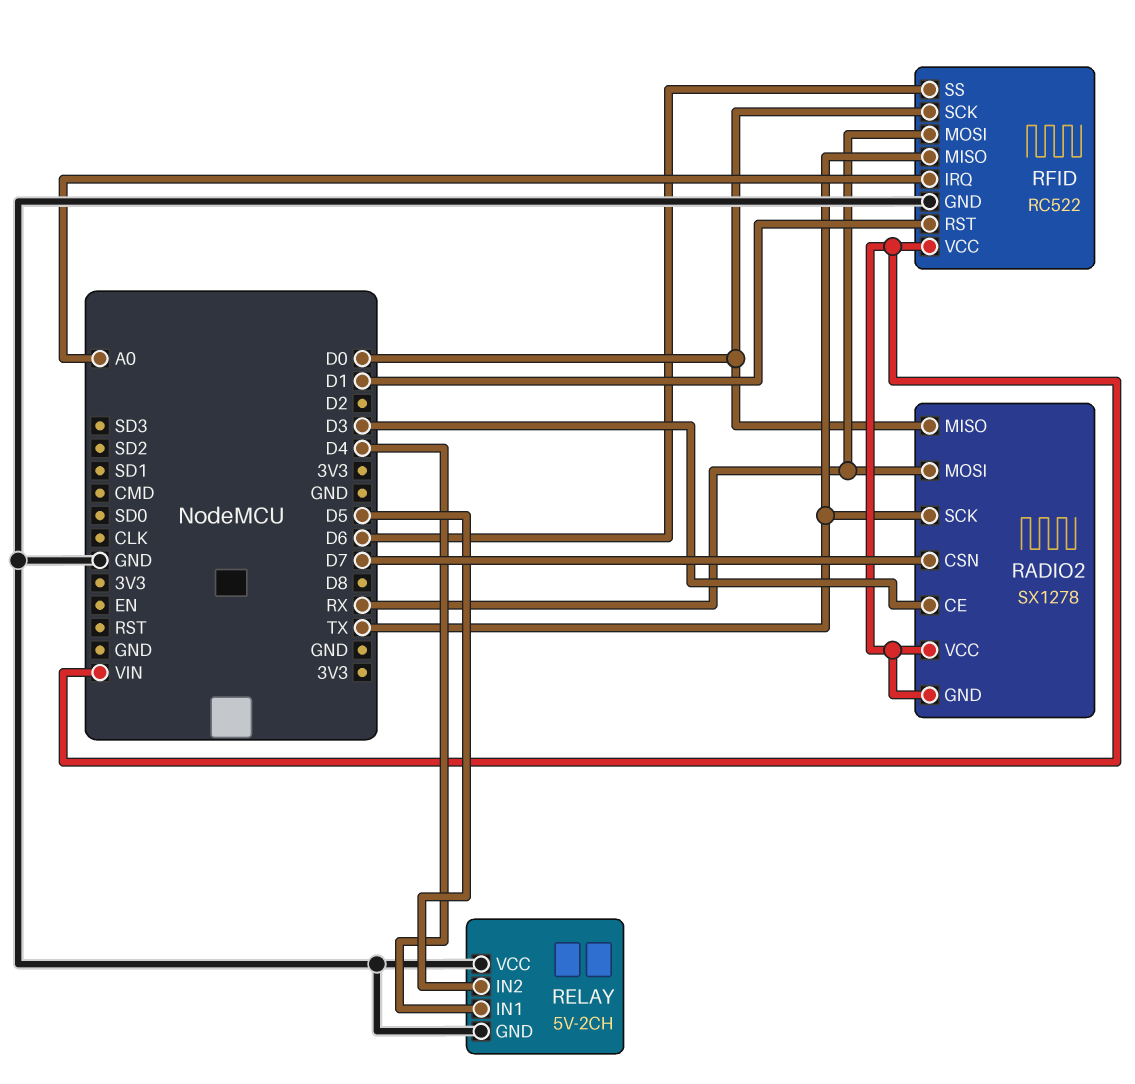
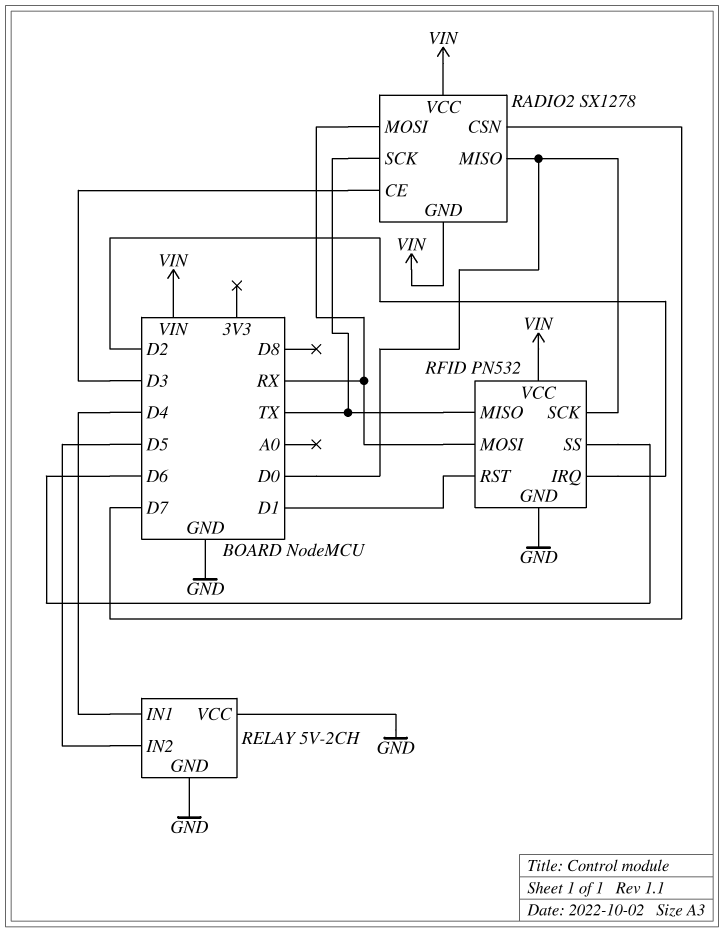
RFID: RC522 -> PN532
RFID pin IRQ: A0 -> D2

